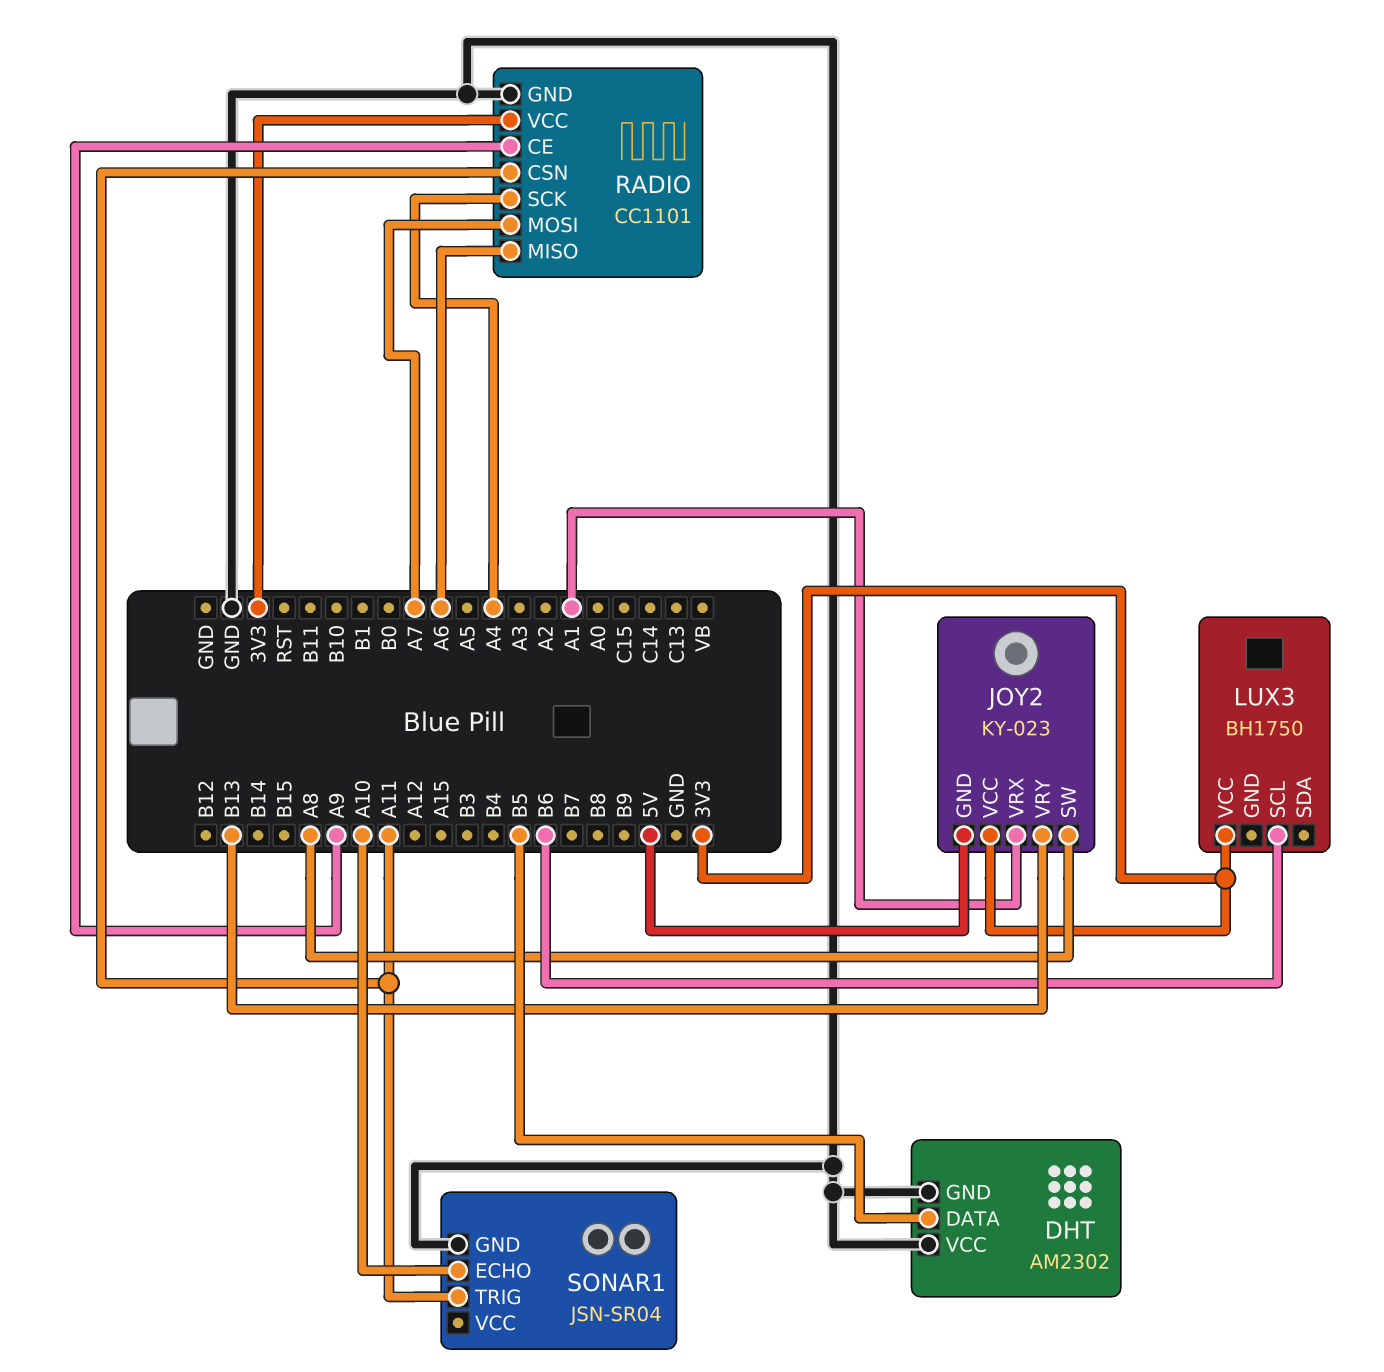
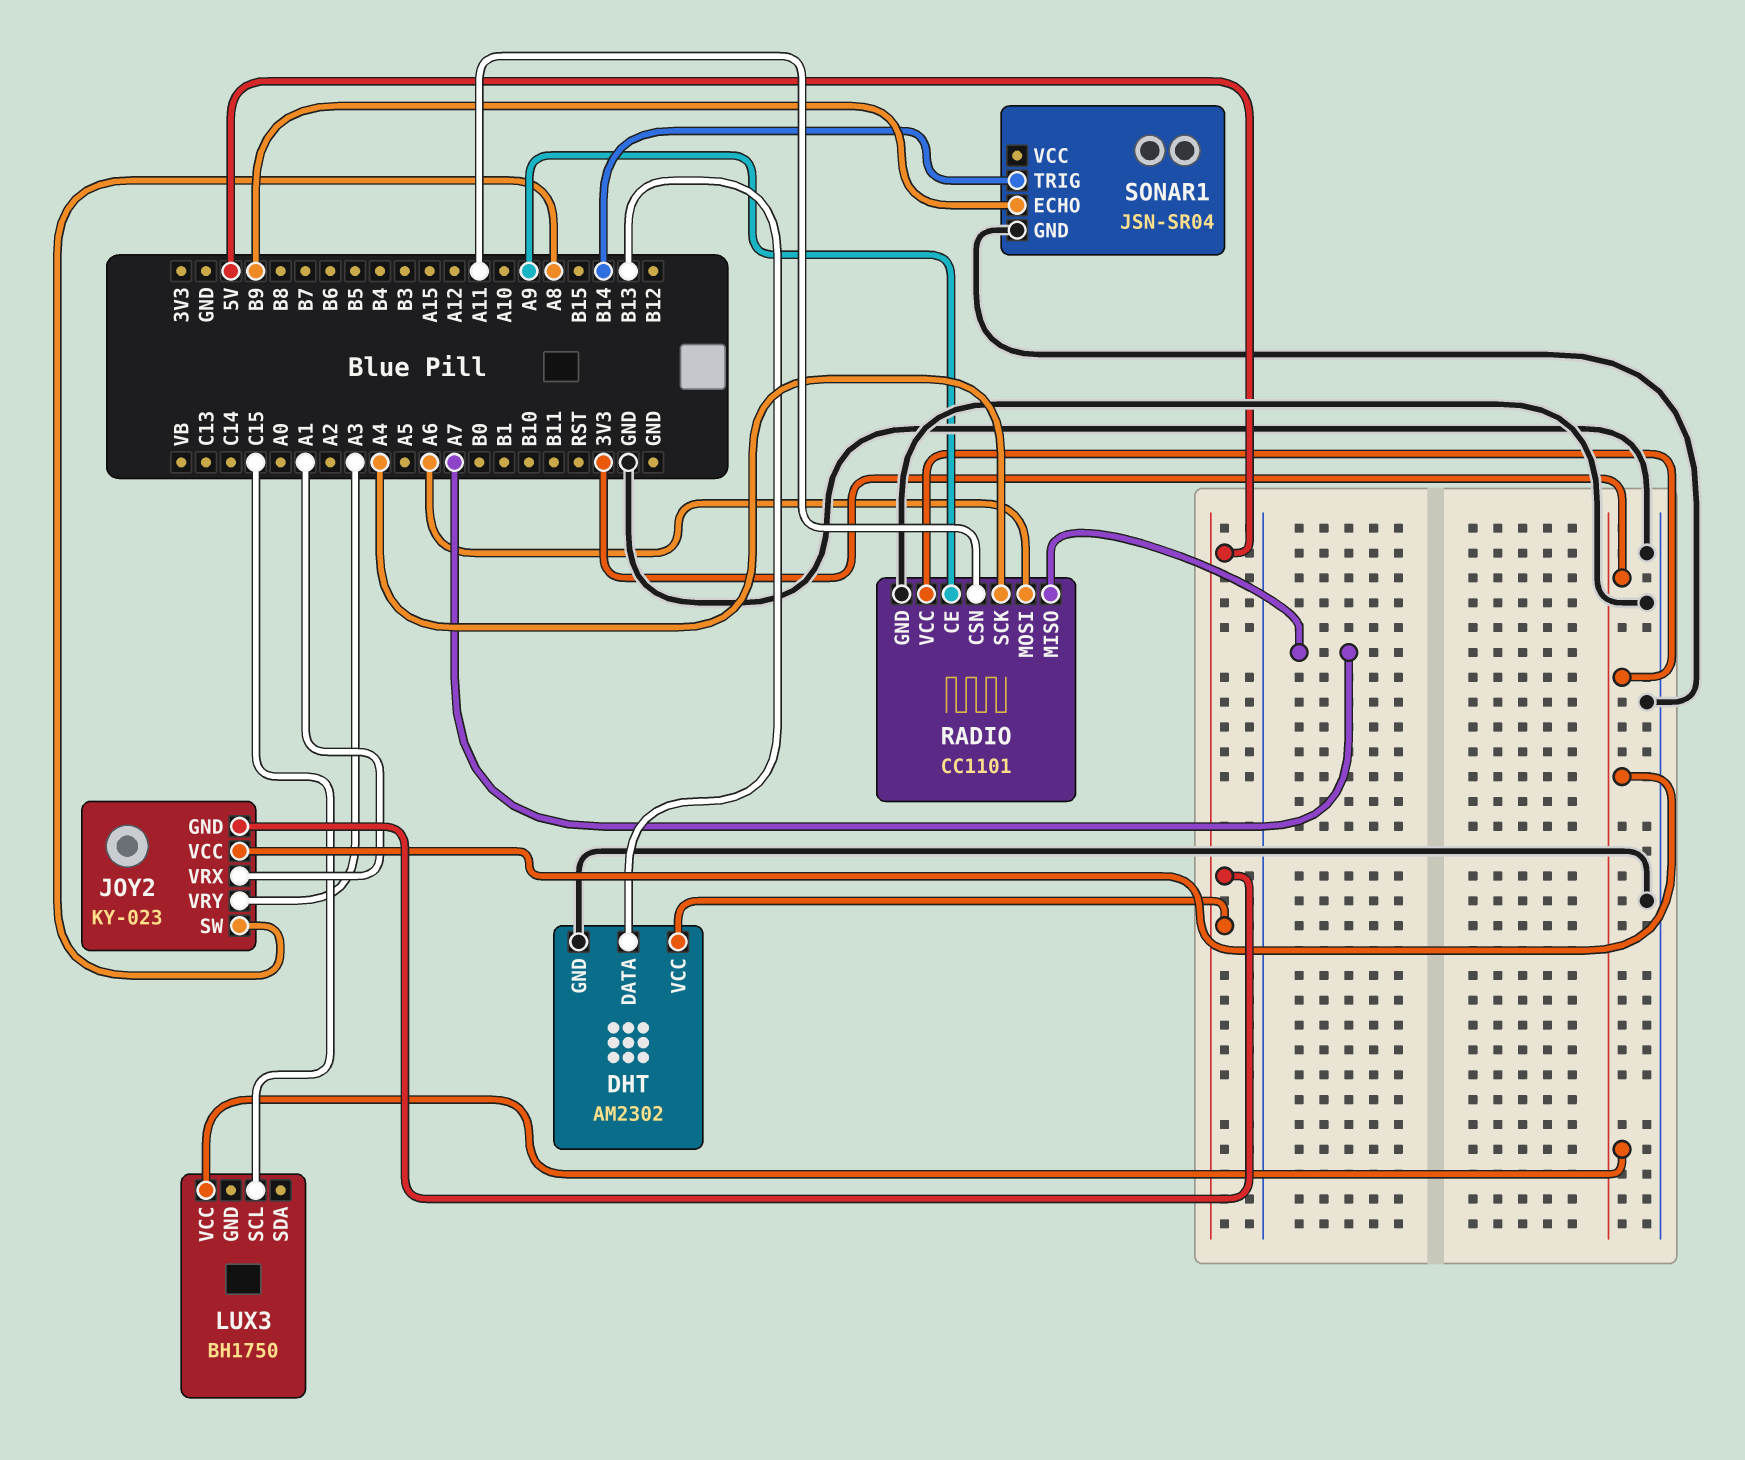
DHT pin DATA: B5 -> B13
DHT pin VCC: GND -> 5V
JOY2 pin VRY: B13 -> A3
LUX3 pin SCL: B6 -> C15
RADIO pin MISO: A6 -> A7
RADIO pin MOSI: A7 -> A6
SONAR1 pin ECHO: A10 -> B9
SONAR1 pin TRIG: A11 -> B14

